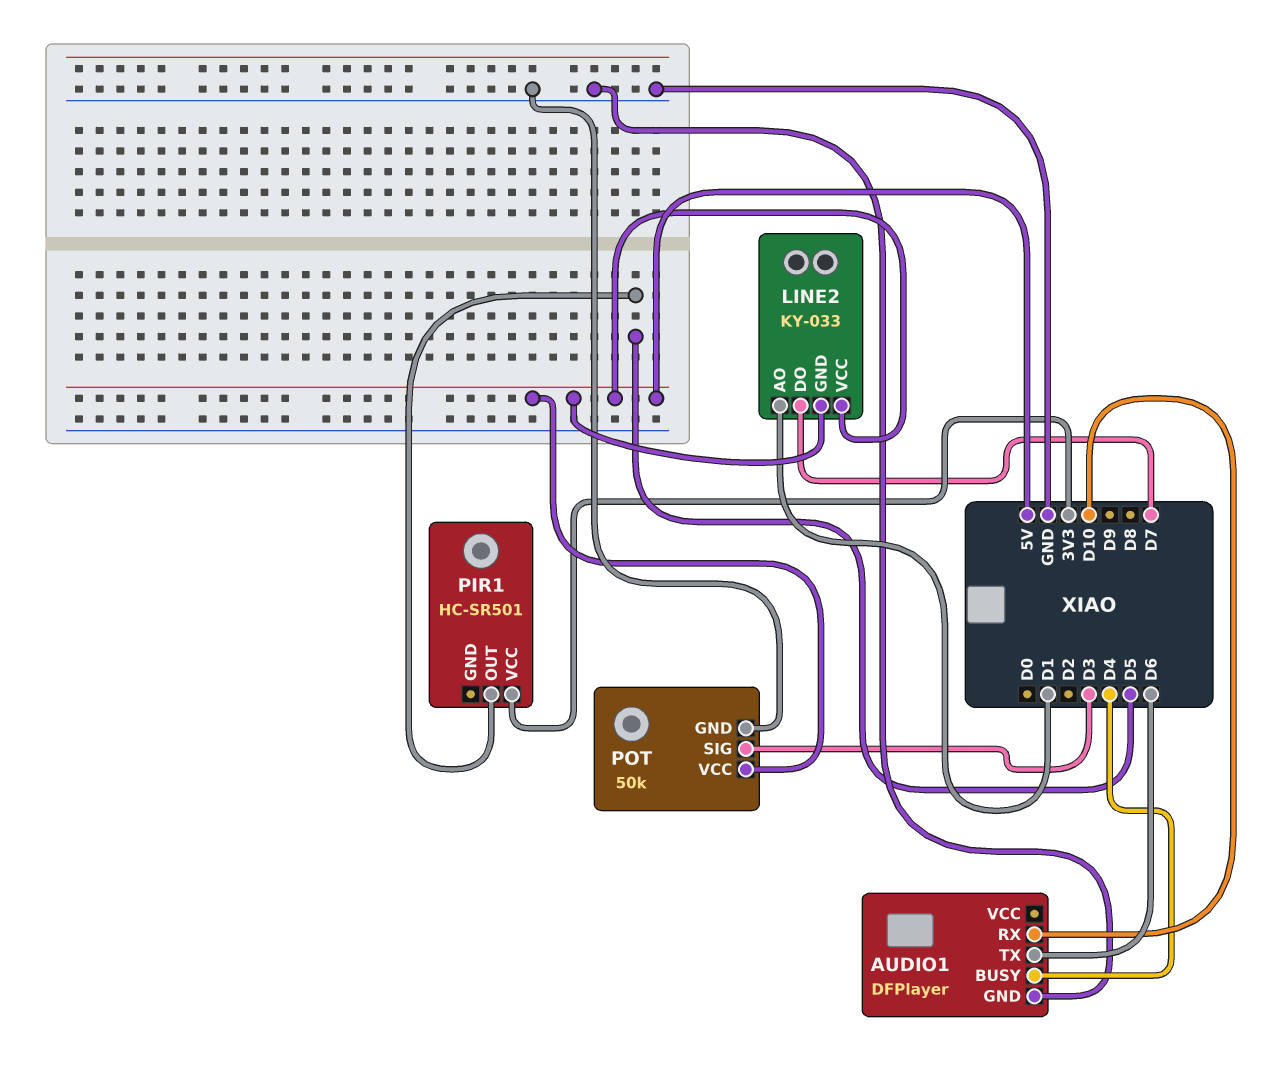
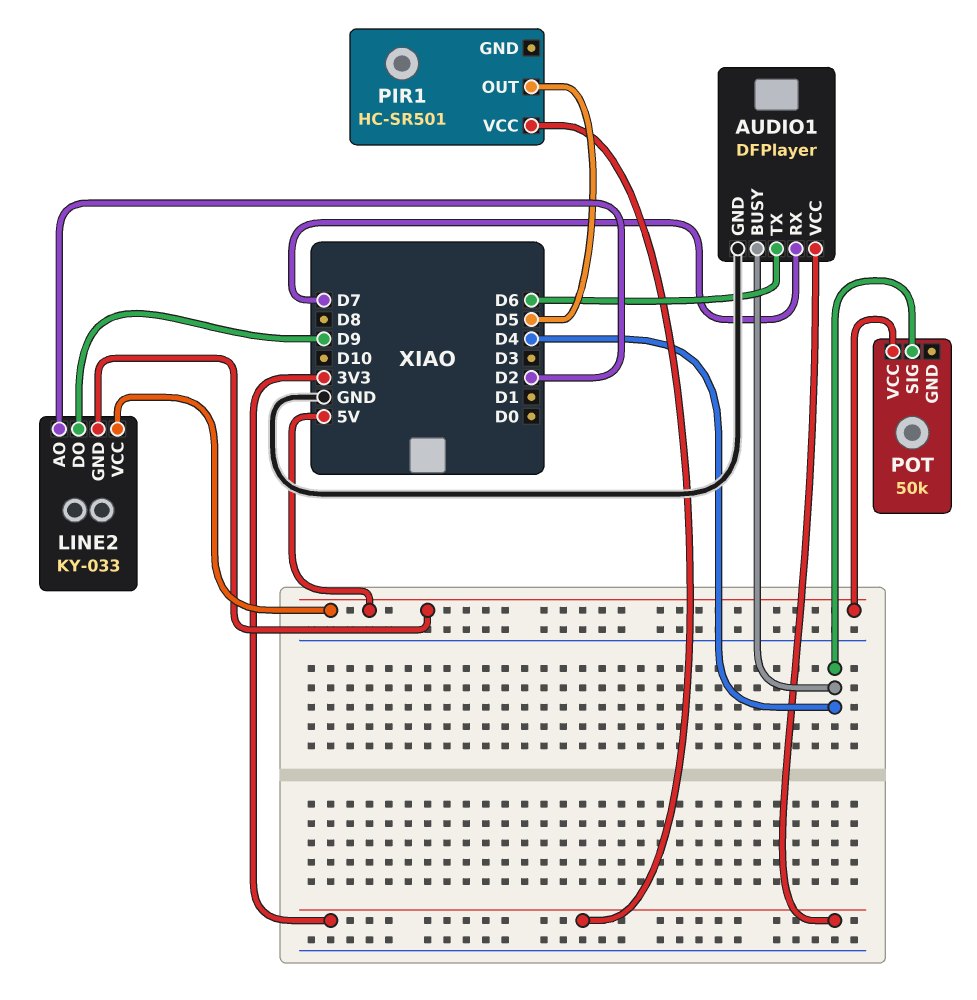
AUDIO1 pin RX: D10 -> D7
AUDIO1 pin VCC: none -> 3V3
LINE2 pin AO: D1 -> D2
LINE2 pin DO: D7 -> D9
POT pin GND: GND -> none
POT pin SIG: D3 -> D4

